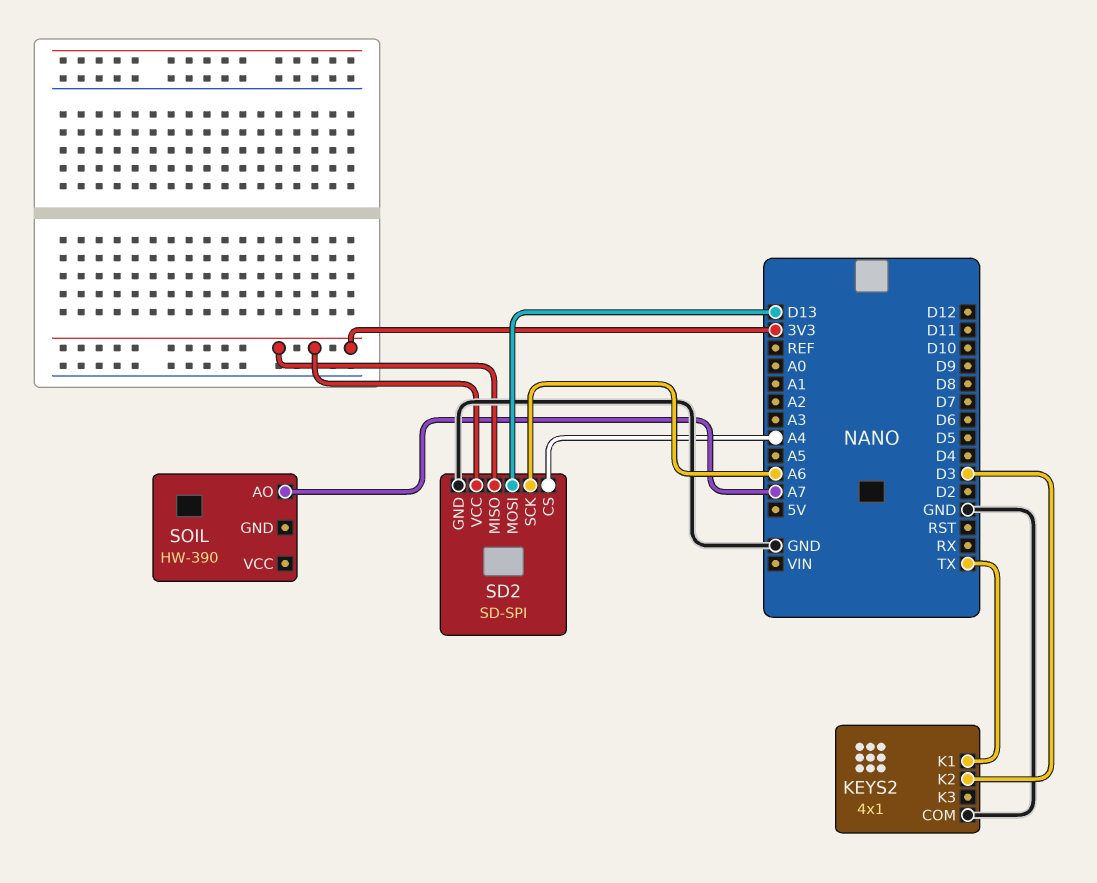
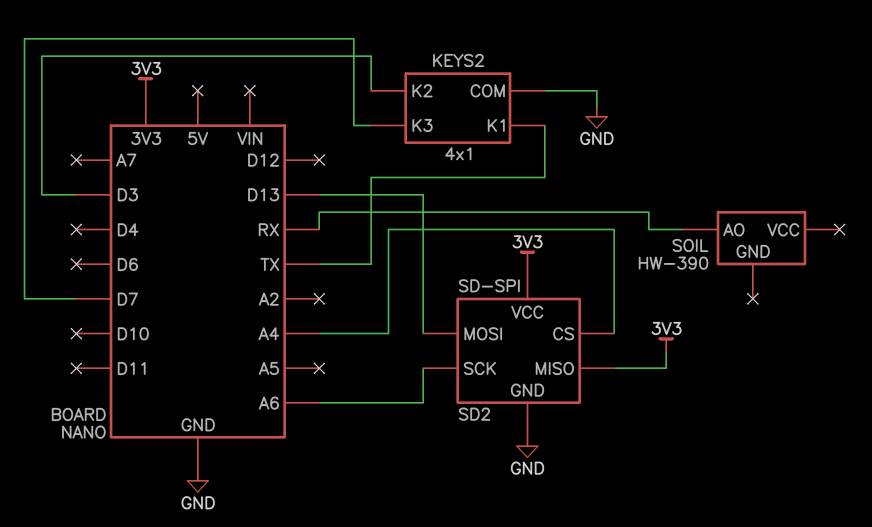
KEYS2 pin K3: none -> D7
SOIL pin AO: A7 -> RX

